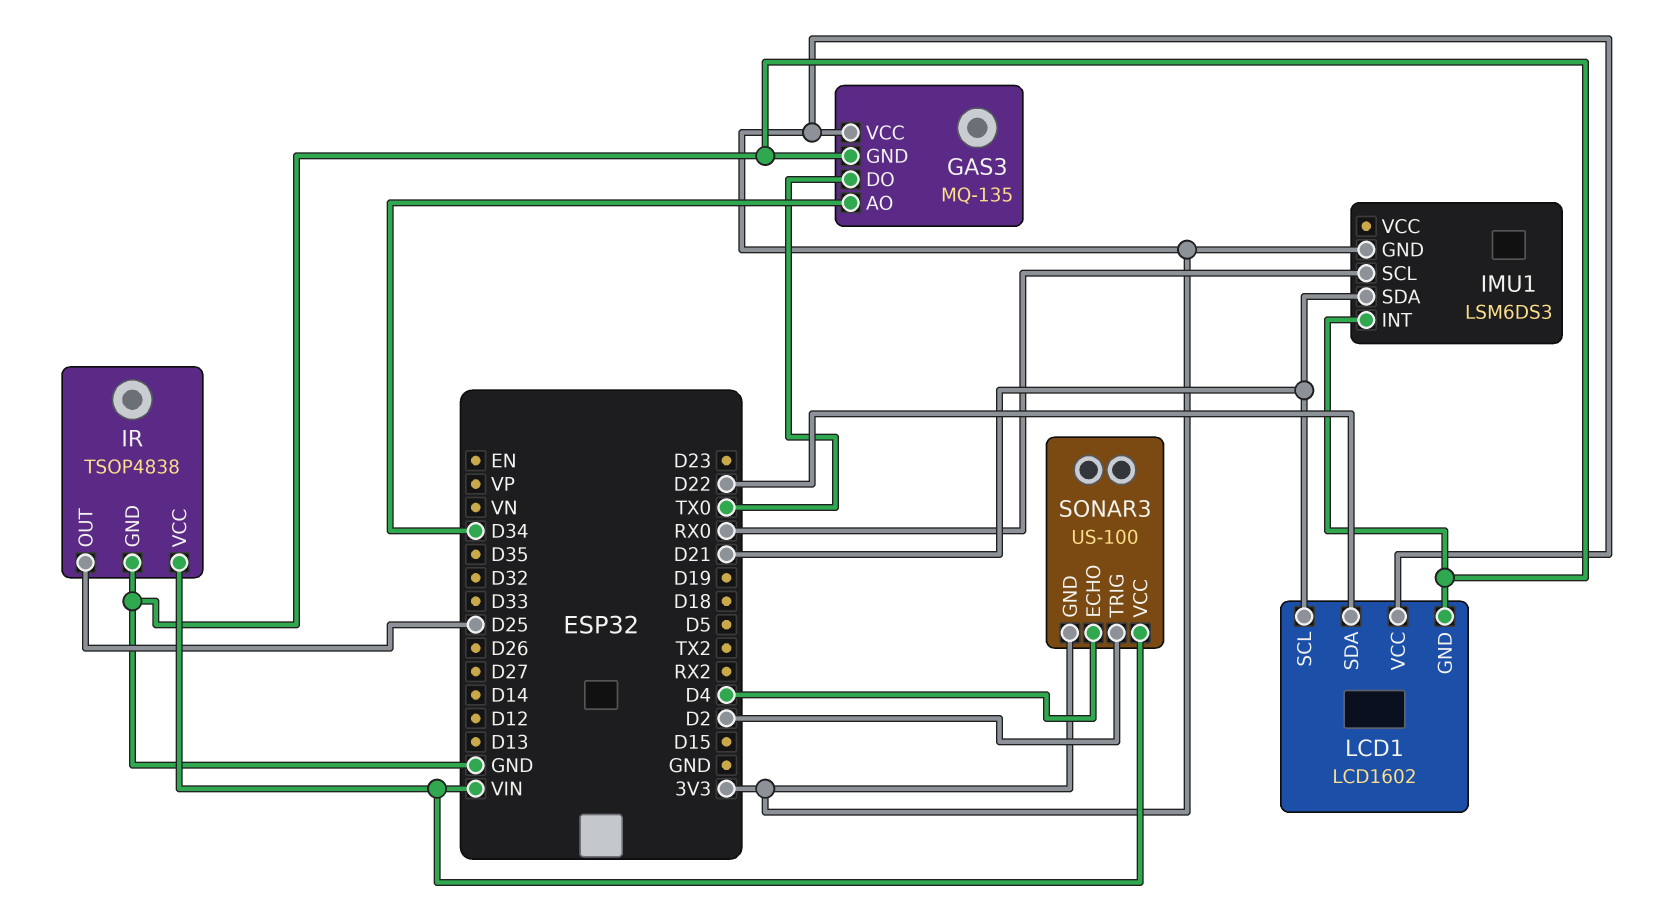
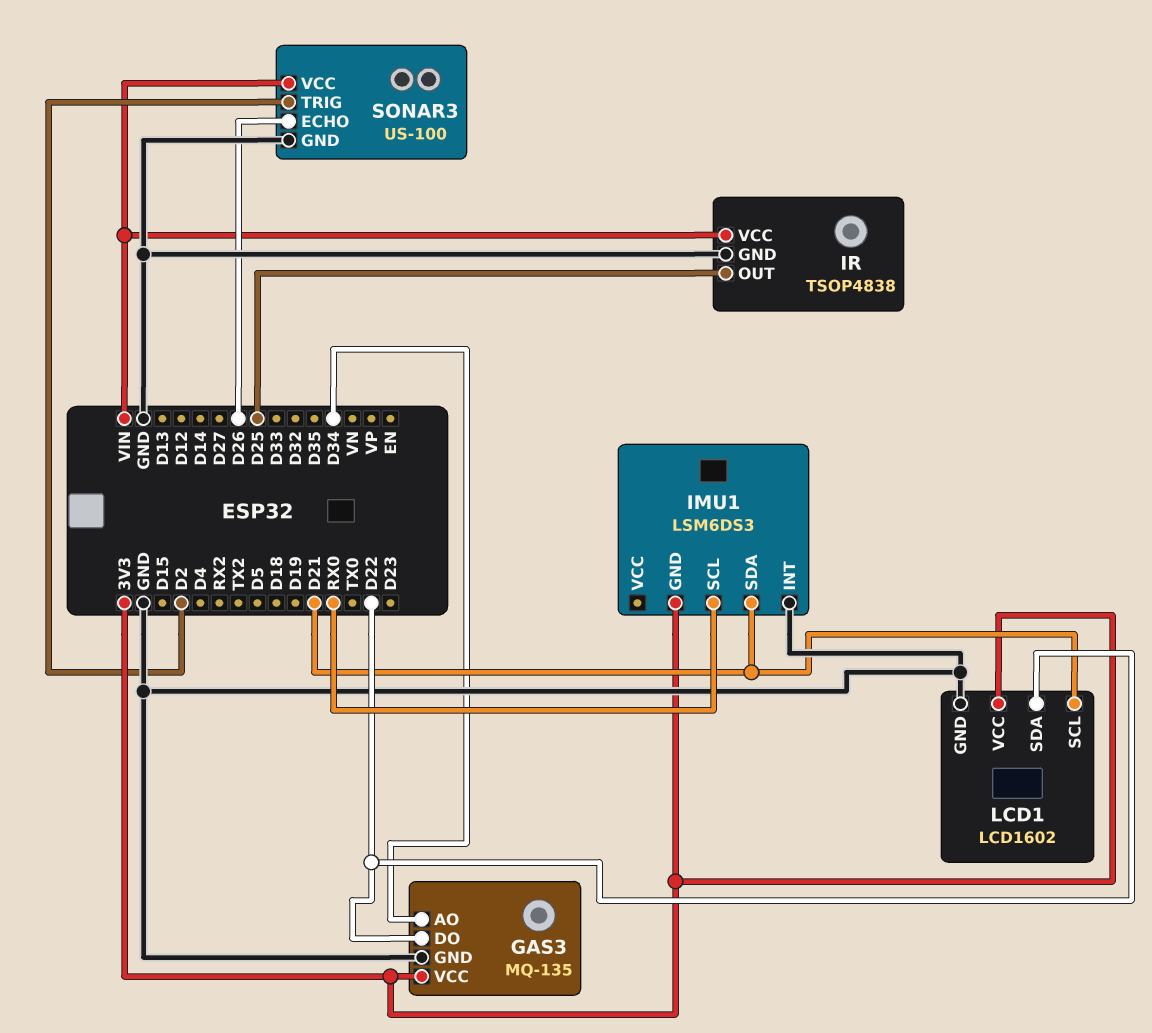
GAS3 pin DO: TX0 -> D22
SONAR3 pin ECHO: D4 -> D26
SONAR3 pin GND: 3V3 -> GND

